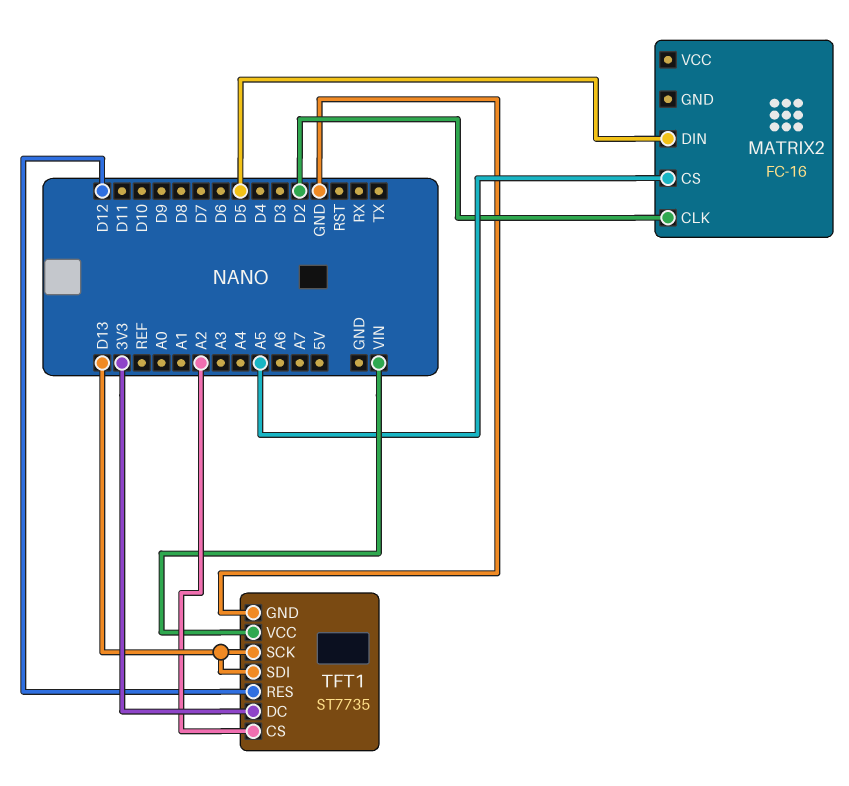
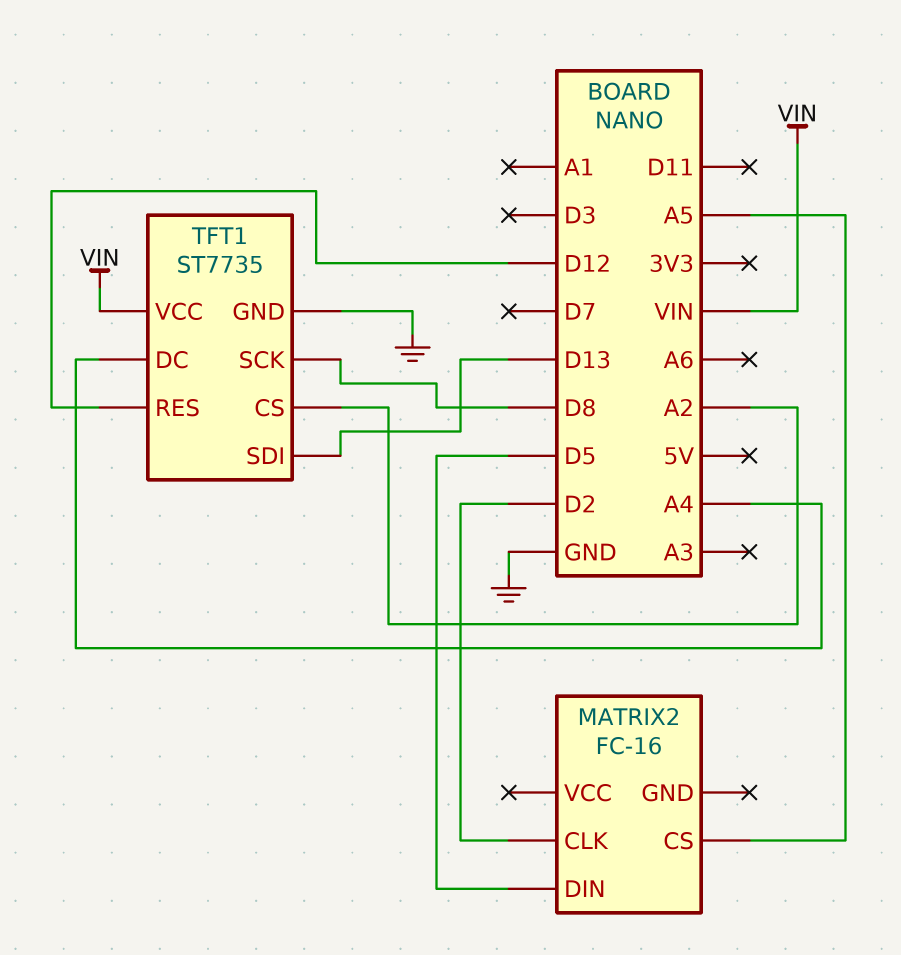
TFT1 pin DC: 3V3 -> A4
TFT1 pin SCK: D13 -> D8

